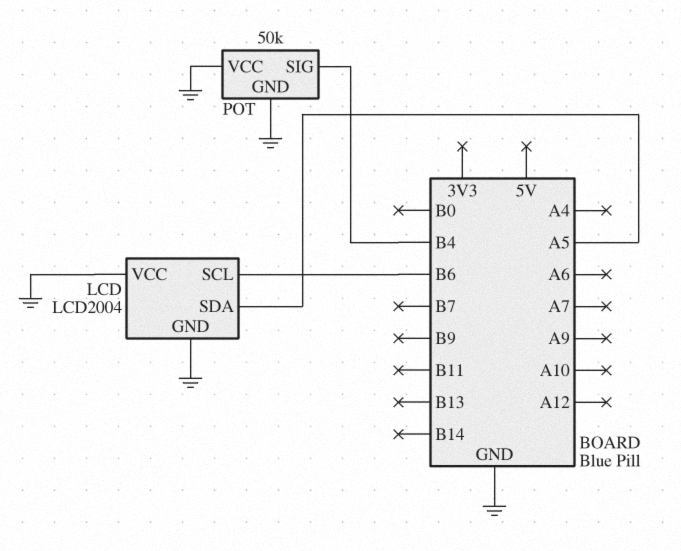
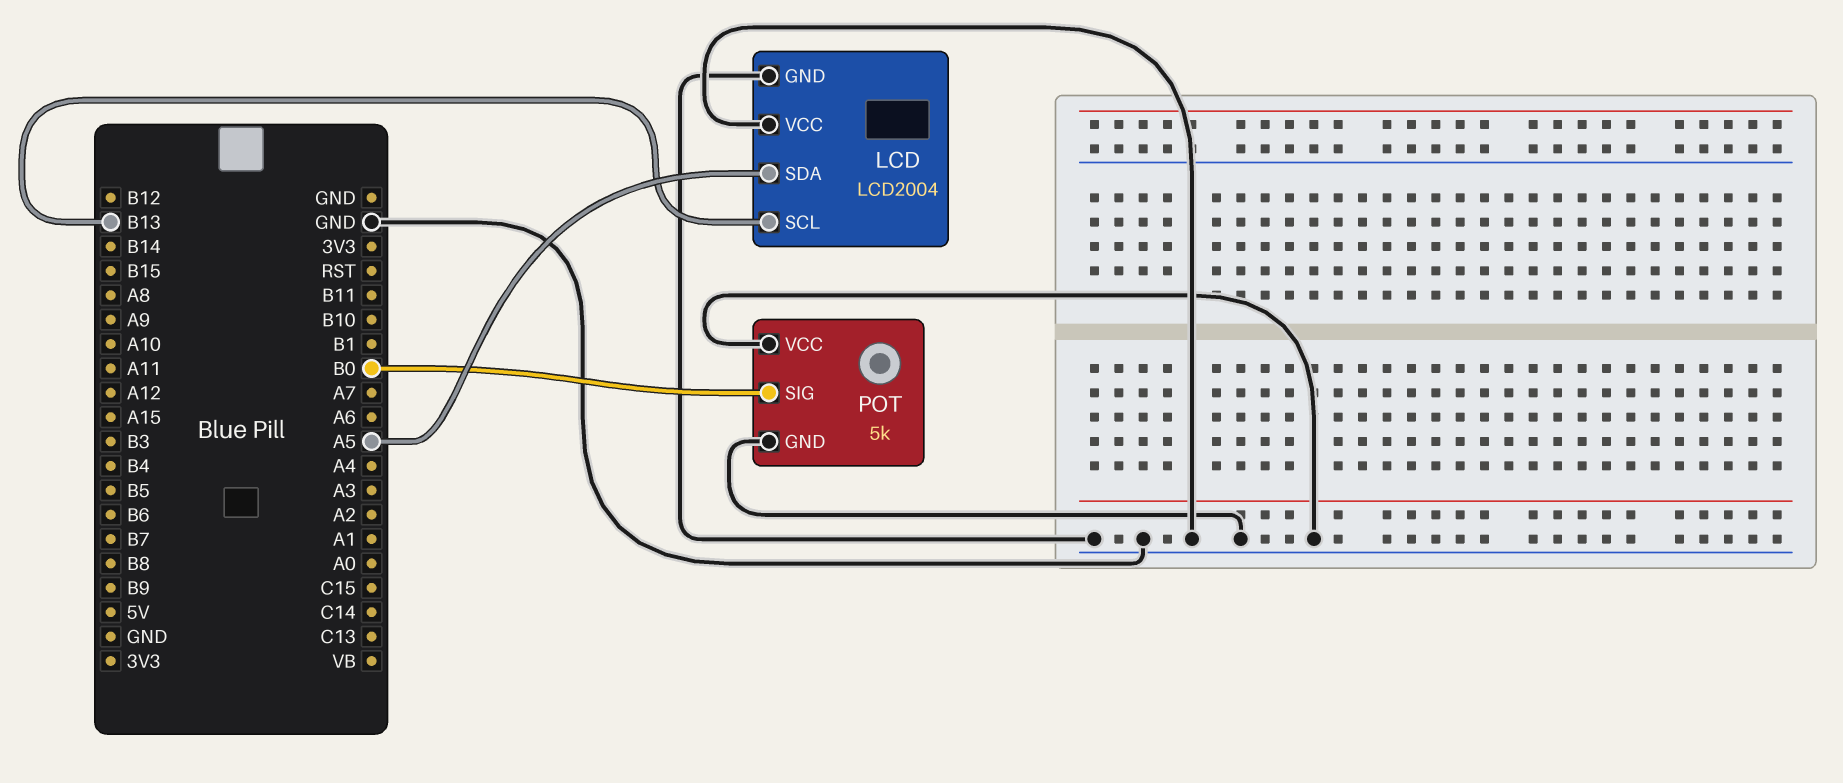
LCD pin SCL: B6 -> B13
POT: 50k -> 5k
POT pin SIG: B4 -> B0

